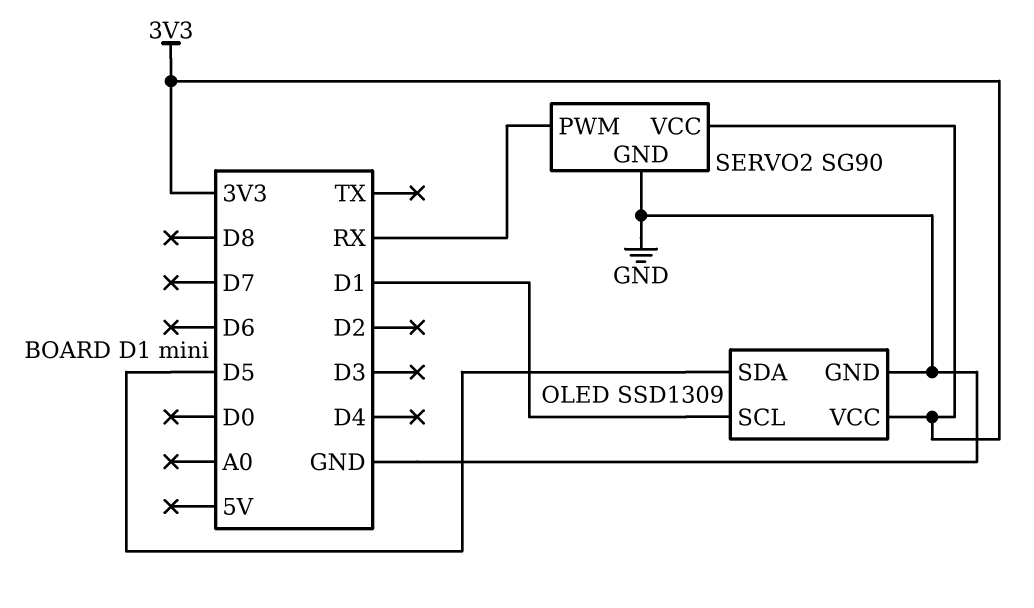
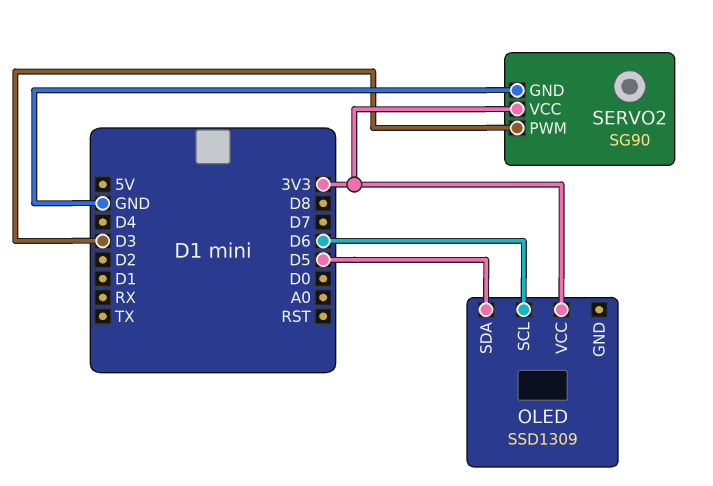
OLED pin GND: GND -> none
OLED pin SCL: D1 -> D6
SERVO2 pin PWM: RX -> D3

